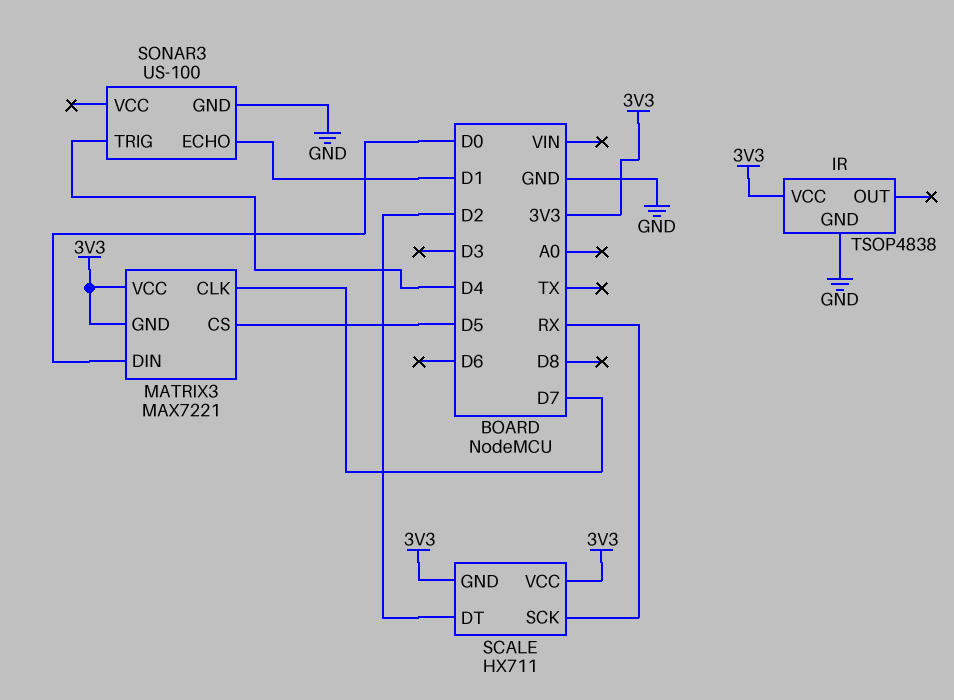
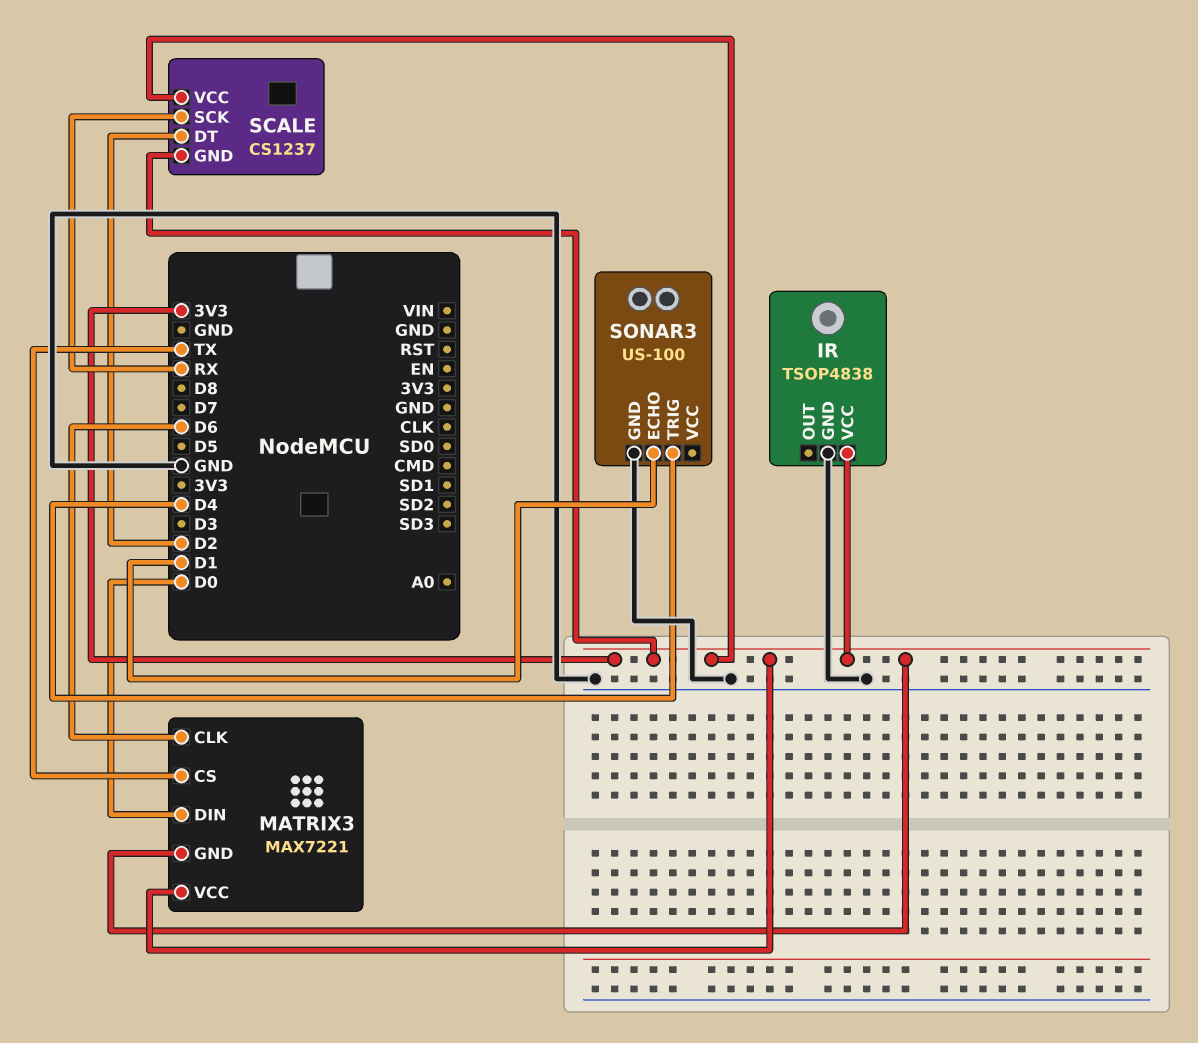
MATRIX3 pin CLK: D7 -> D6
MATRIX3 pin CS: D5 -> TX
SCALE: HX711 -> CS1237

